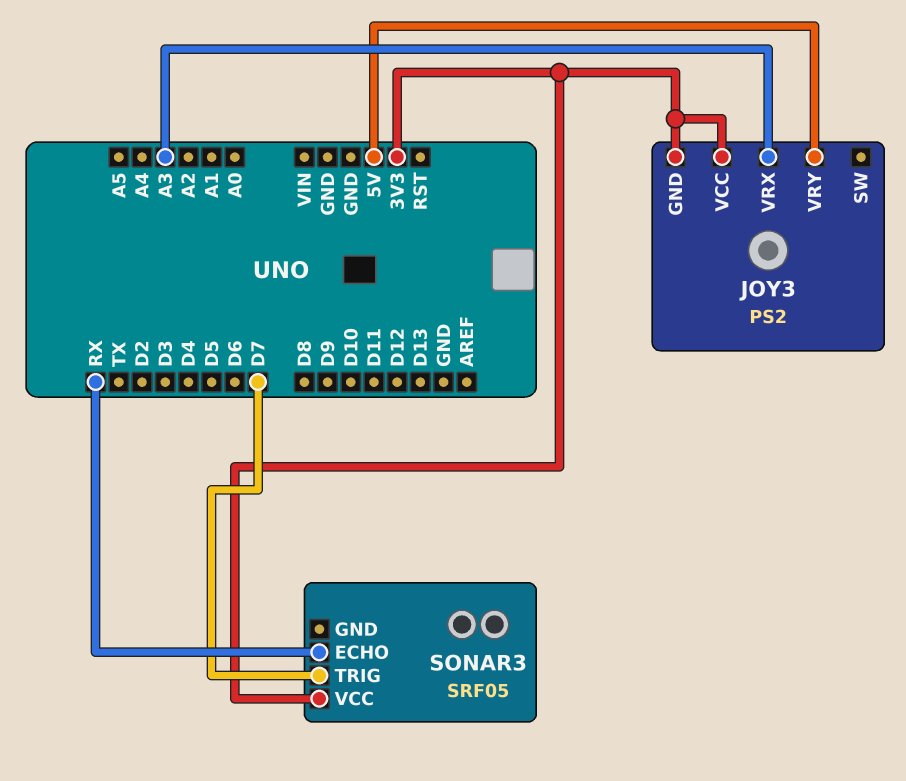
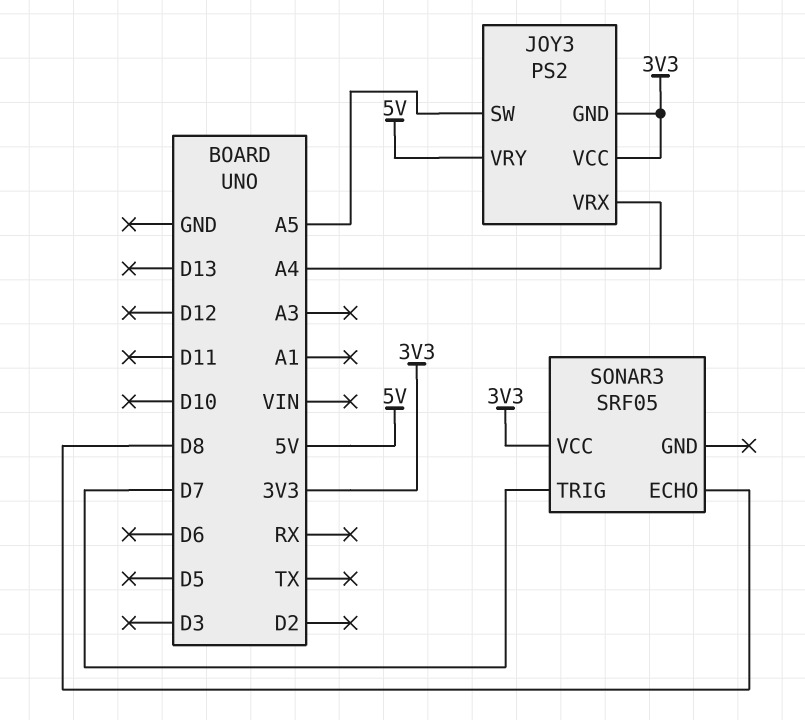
JOY3 pin SW: none -> A5
JOY3 pin VRX: A3 -> A4
SONAR3 pin ECHO: RX -> D8

